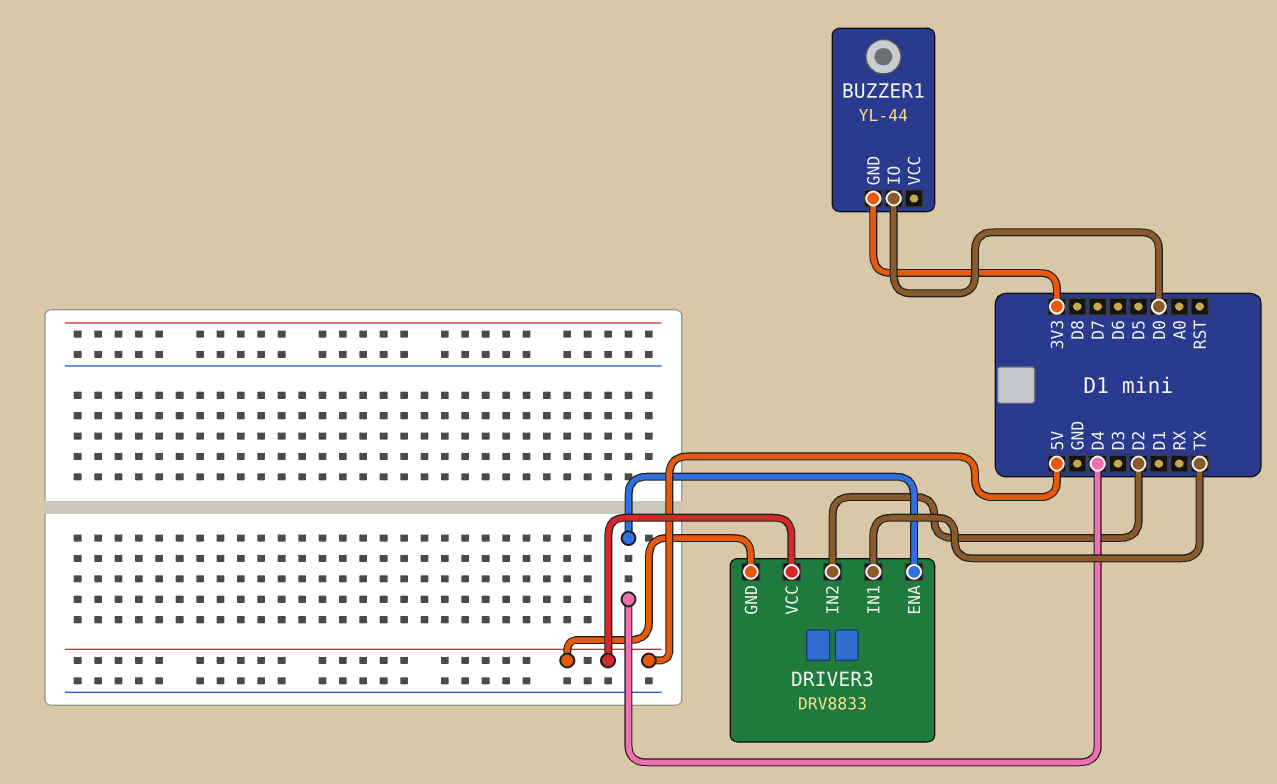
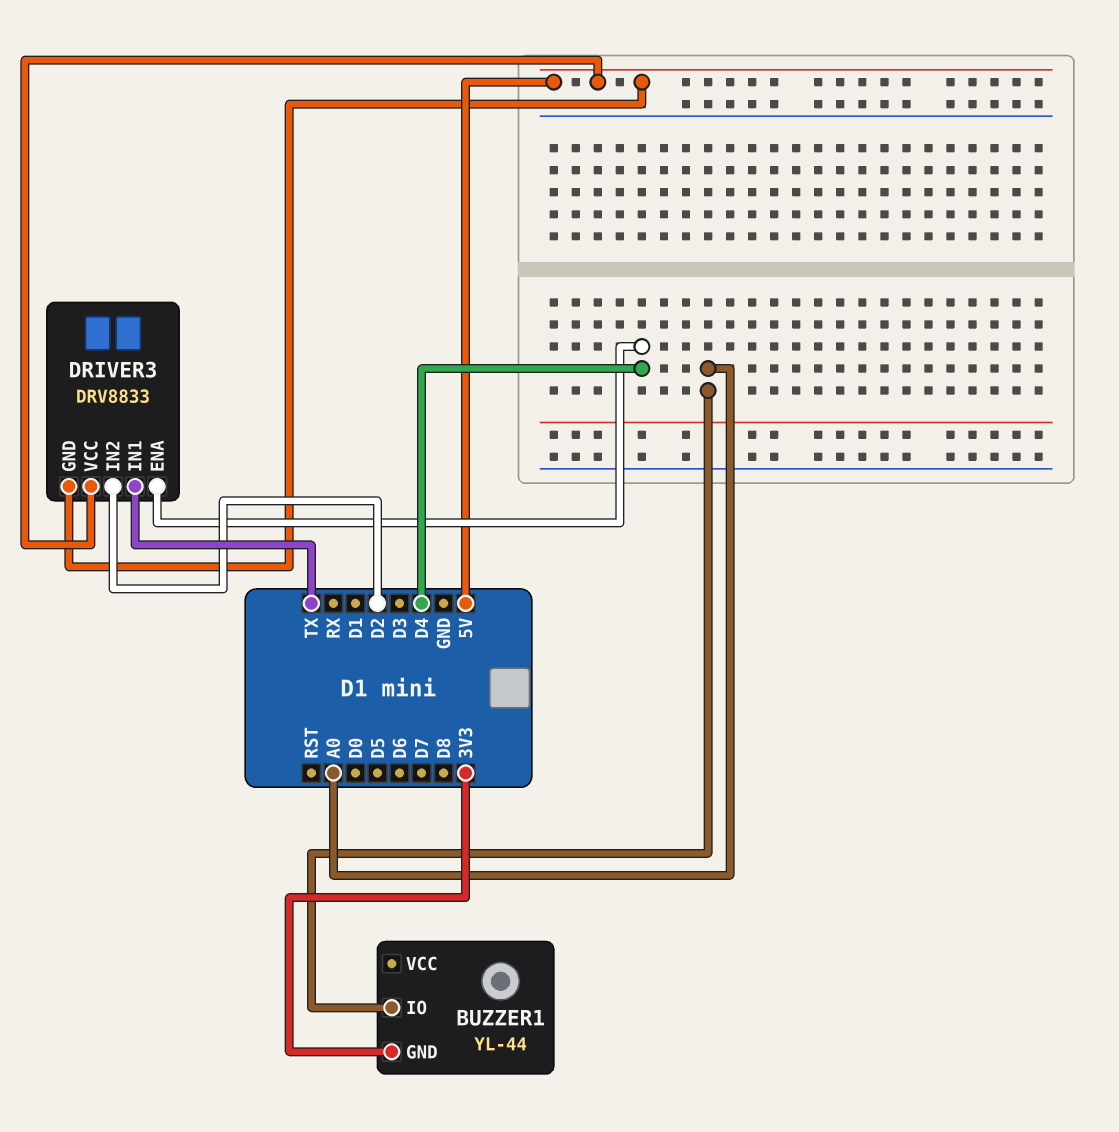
BUZZER1 pin IO: D0 -> A0

